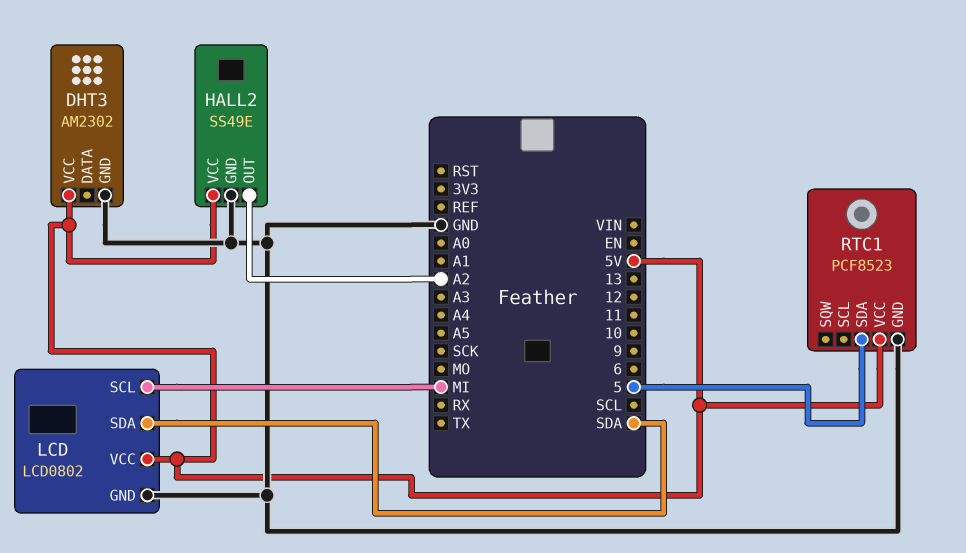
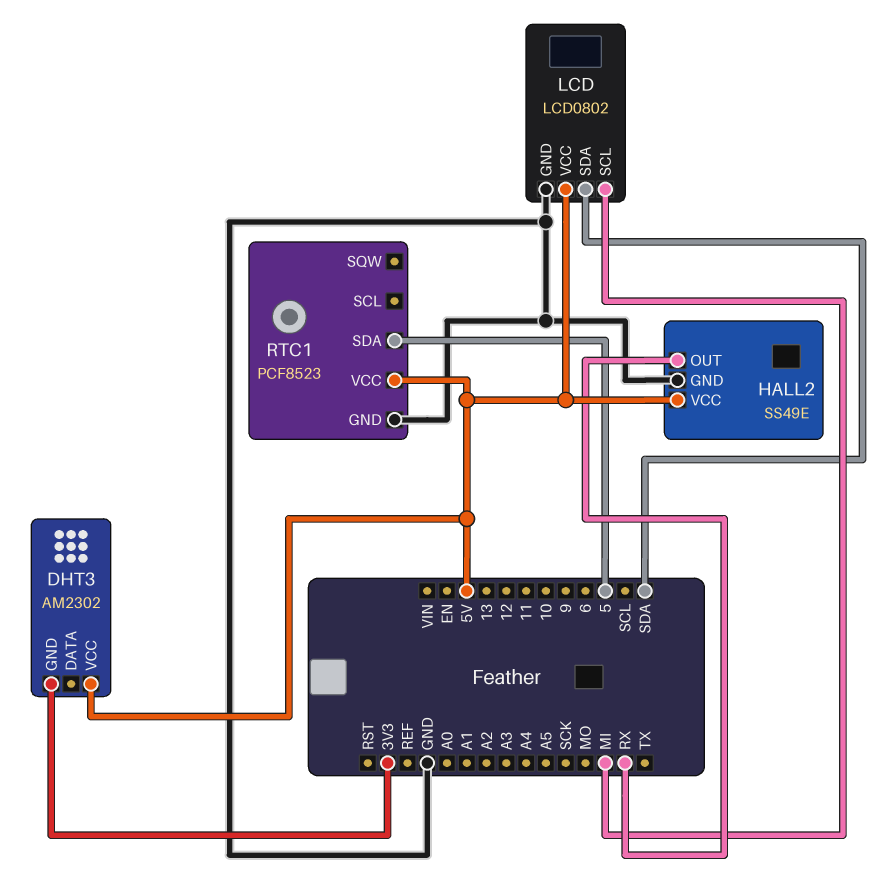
DHT3 pin GND: GND -> 3V3
HALL2 pin OUT: A2 -> RX

